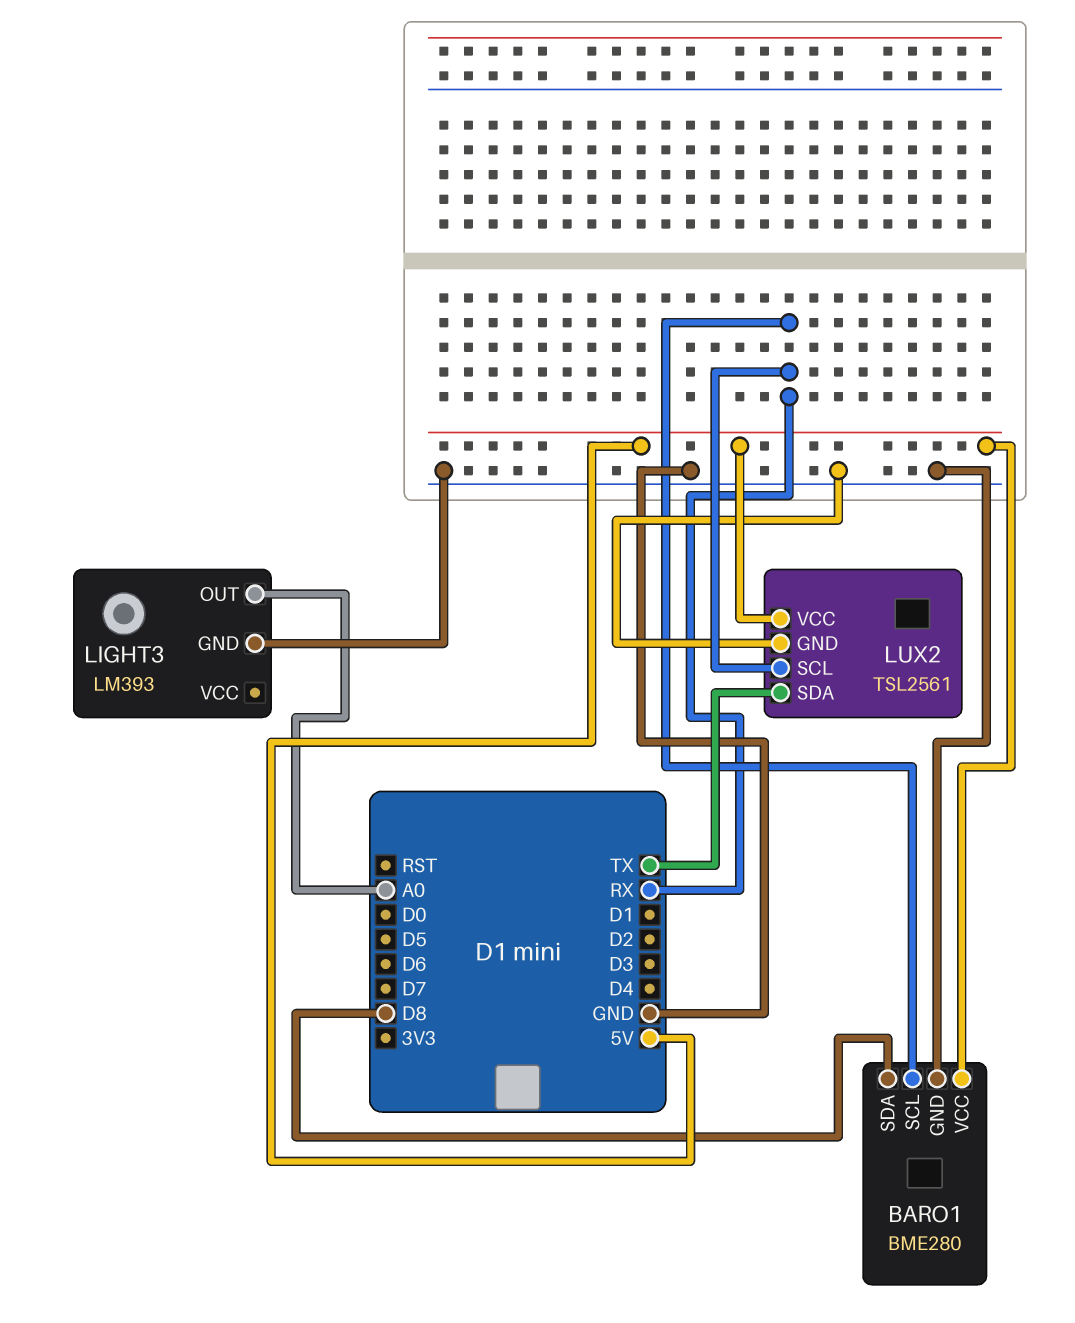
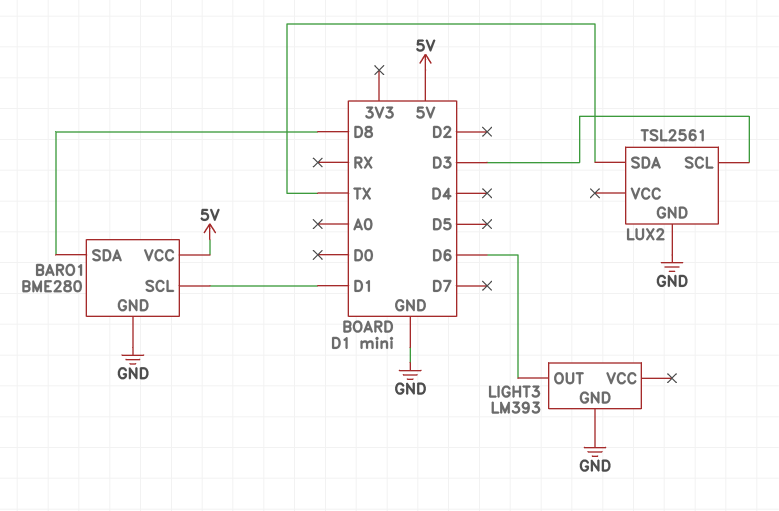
BARO1 pin SCL: RX -> D1
LIGHT3 pin OUT: A0 -> D6
LUX2 pin SCL: RX -> D3
LUX2 pin VCC: 5V -> none

